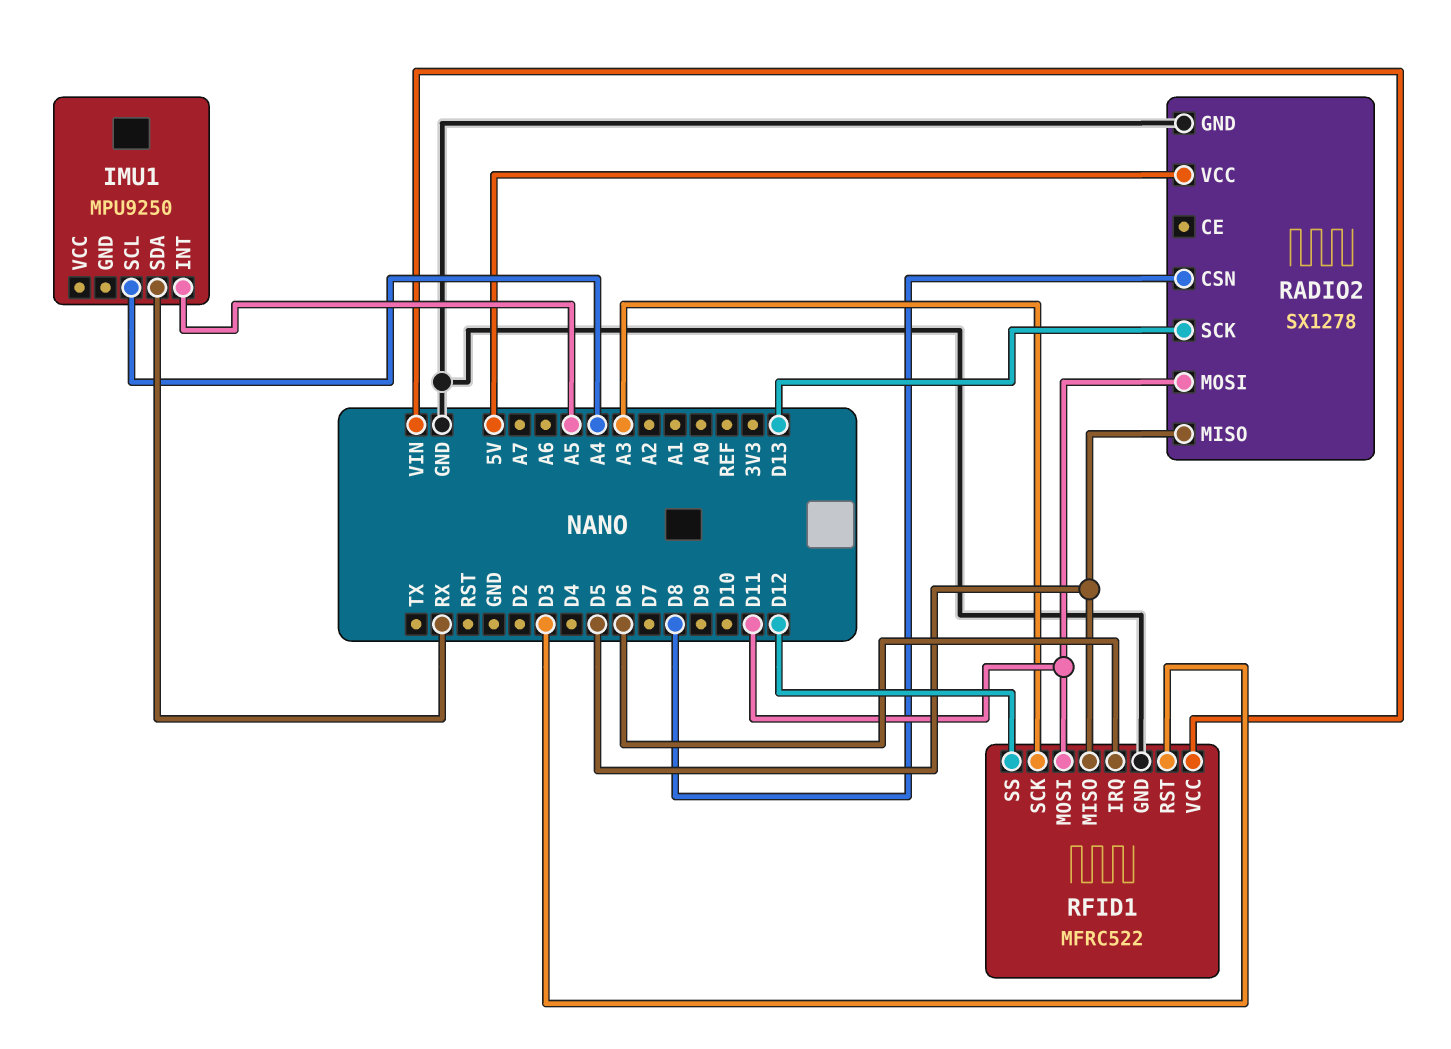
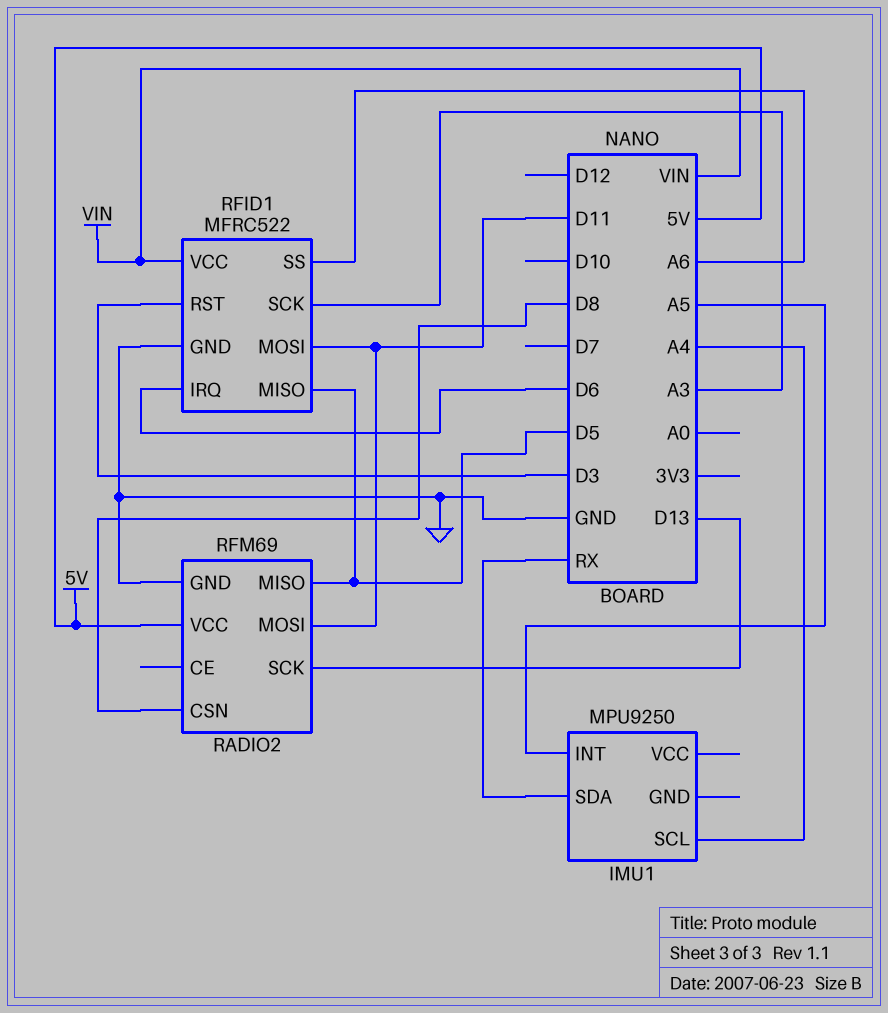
RADIO2: SX1278 -> RFM69
RFID1 pin SS: D12 -> A6

